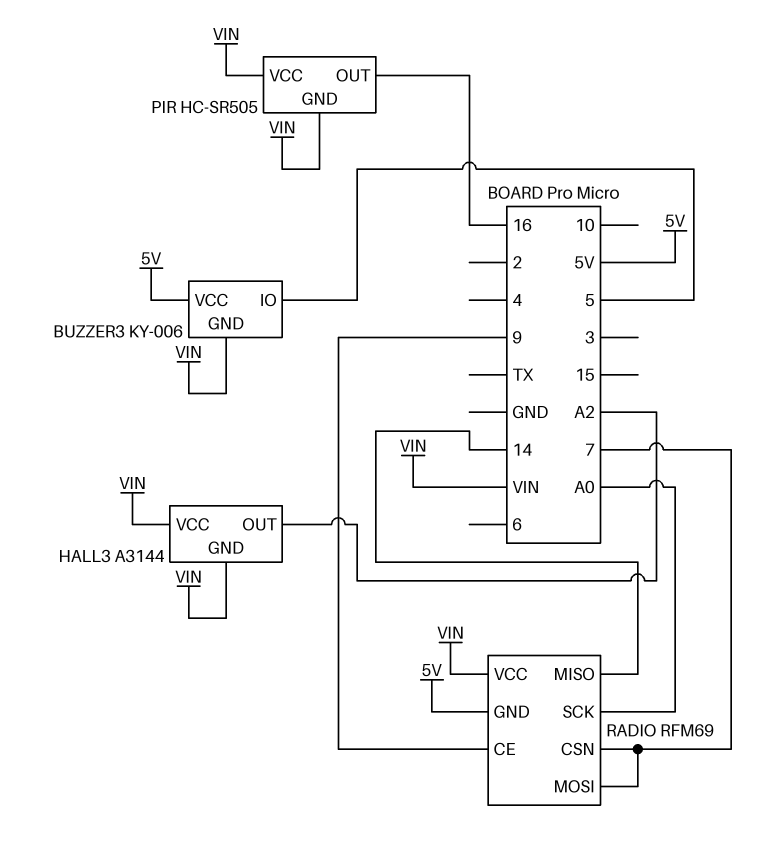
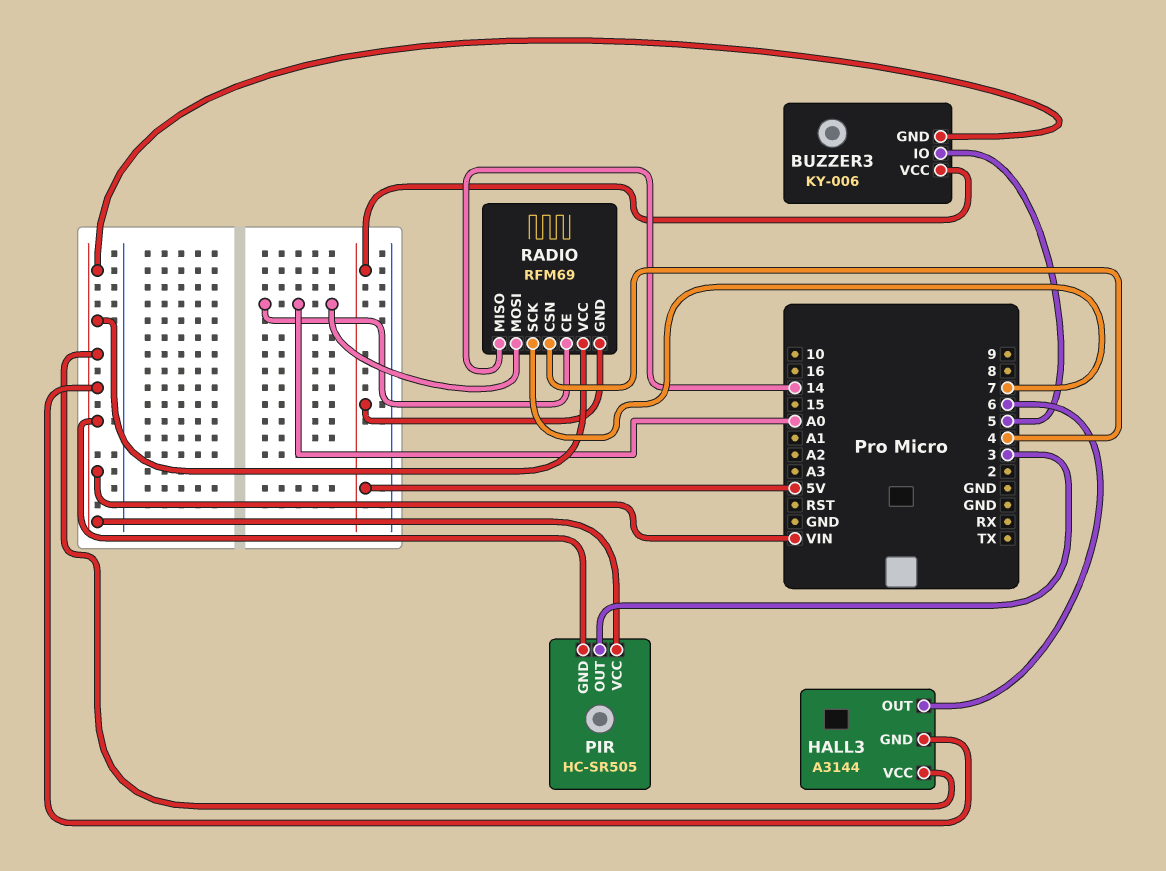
HALL3 pin OUT: A2 -> 6
PIR pin OUT: 16 -> 3
RADIO pin CE: 9 -> A0
RADIO pin CSN: 7 -> 4
RADIO pin MOSI: 7 -> A0
RADIO pin SCK: A0 -> 7

